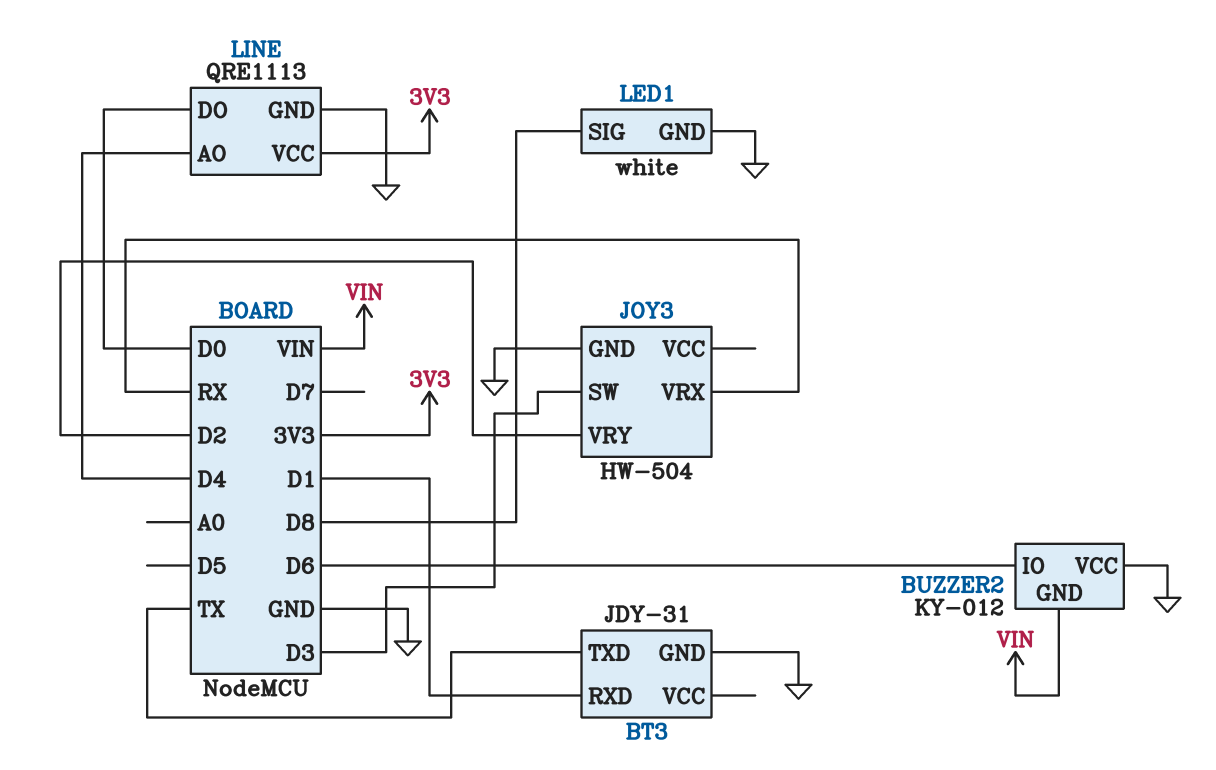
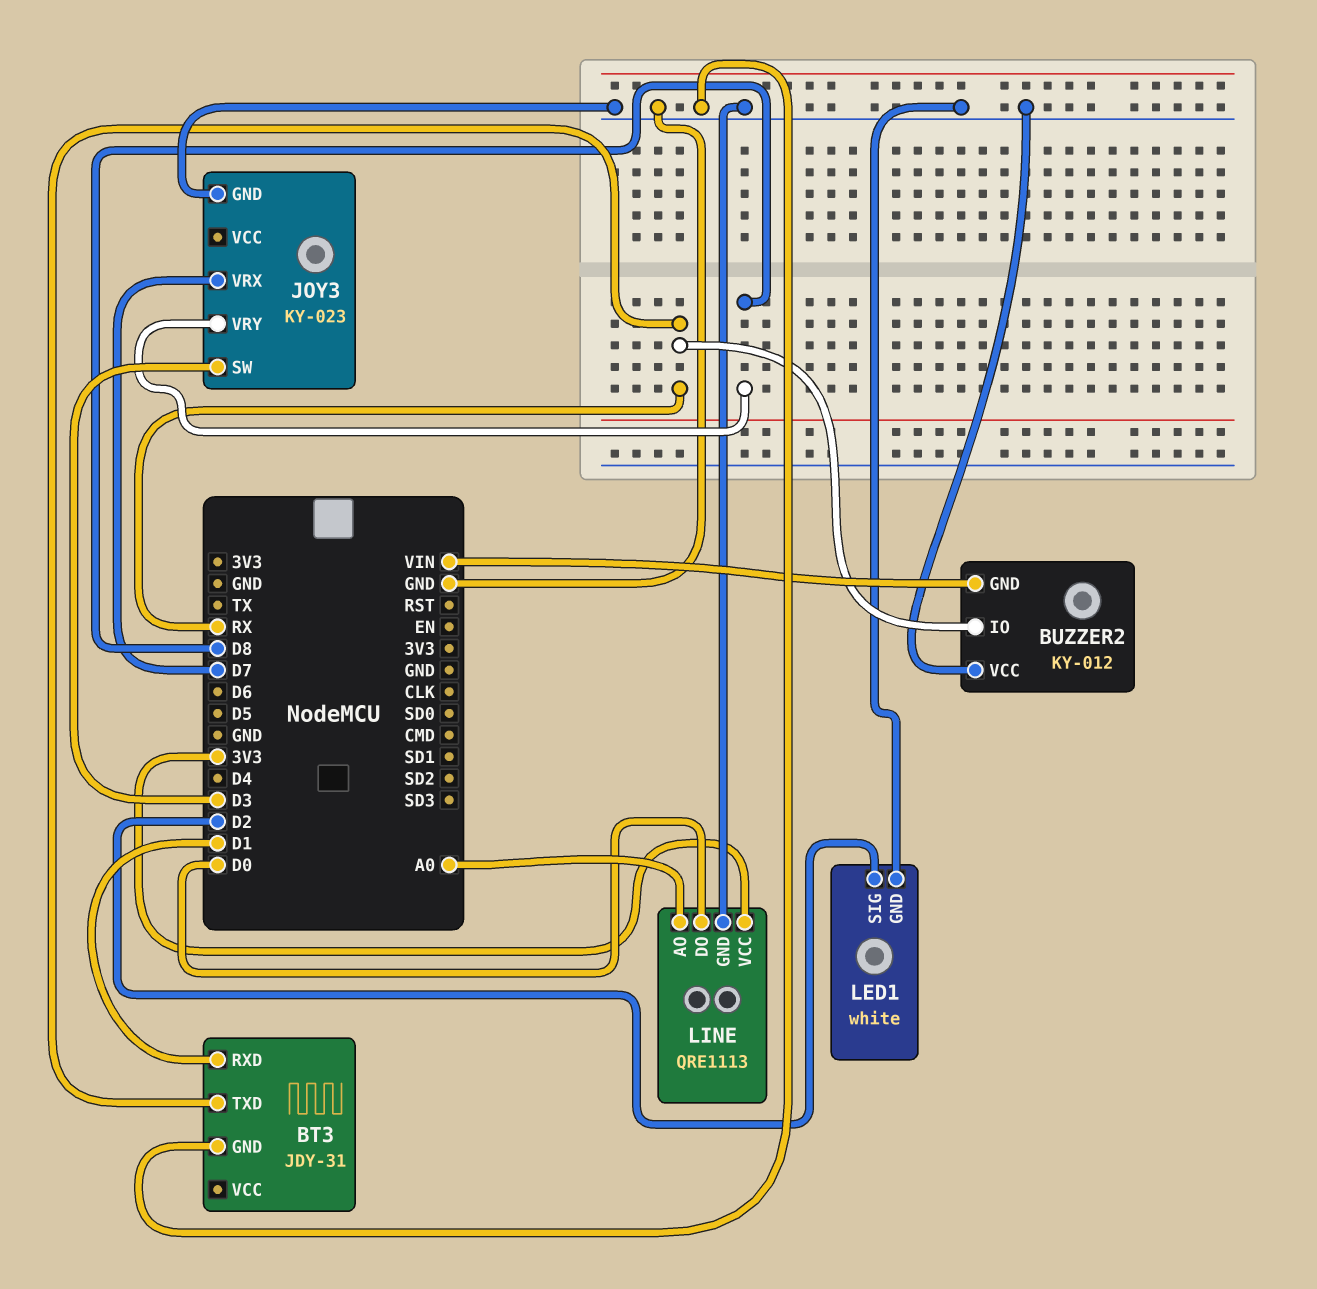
BT3 pin TXD: TX -> RX
BUZZER2 pin IO: D6 -> RX
JOY3: HW-504 -> KY-023
JOY3 pin VRX: RX -> D7
JOY3 pin VRY: D2 -> D8
LED1 pin SIG: D8 -> D2
LINE pin AO: D4 -> A0

